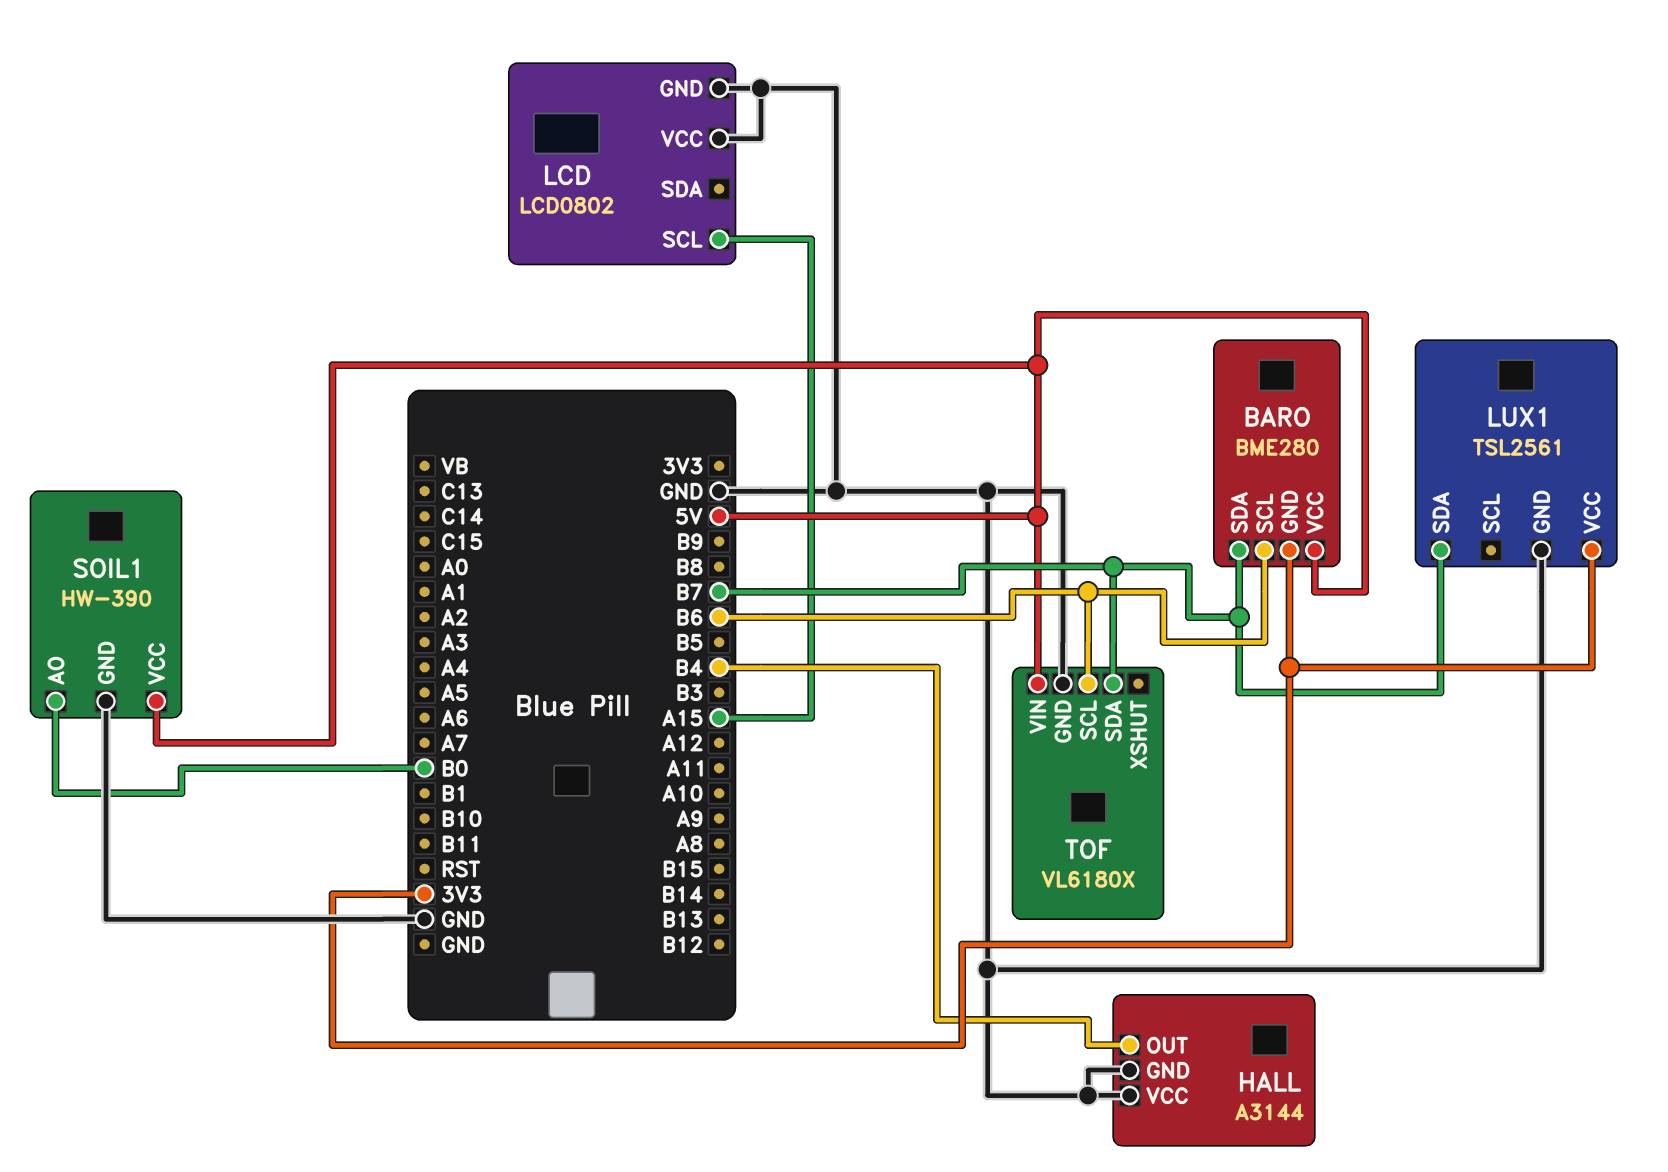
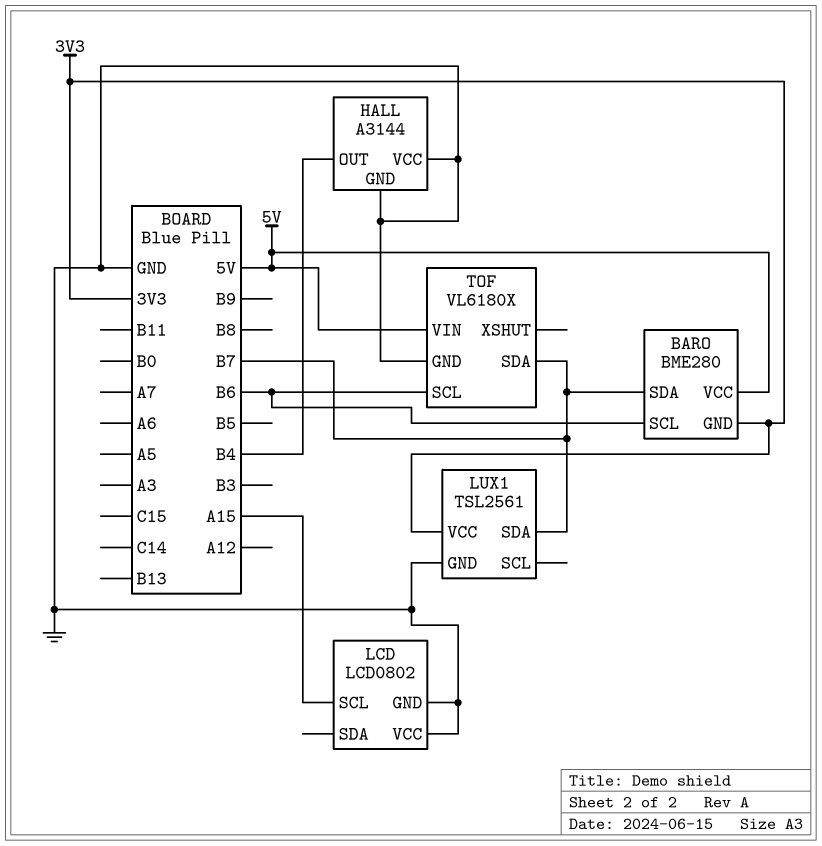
SOIL1: HW-390 -> none
SOIL1 pin AO: B0 -> none
SOIL1 pin GND: GND -> none
SOIL1 pin VCC: 5V -> none

